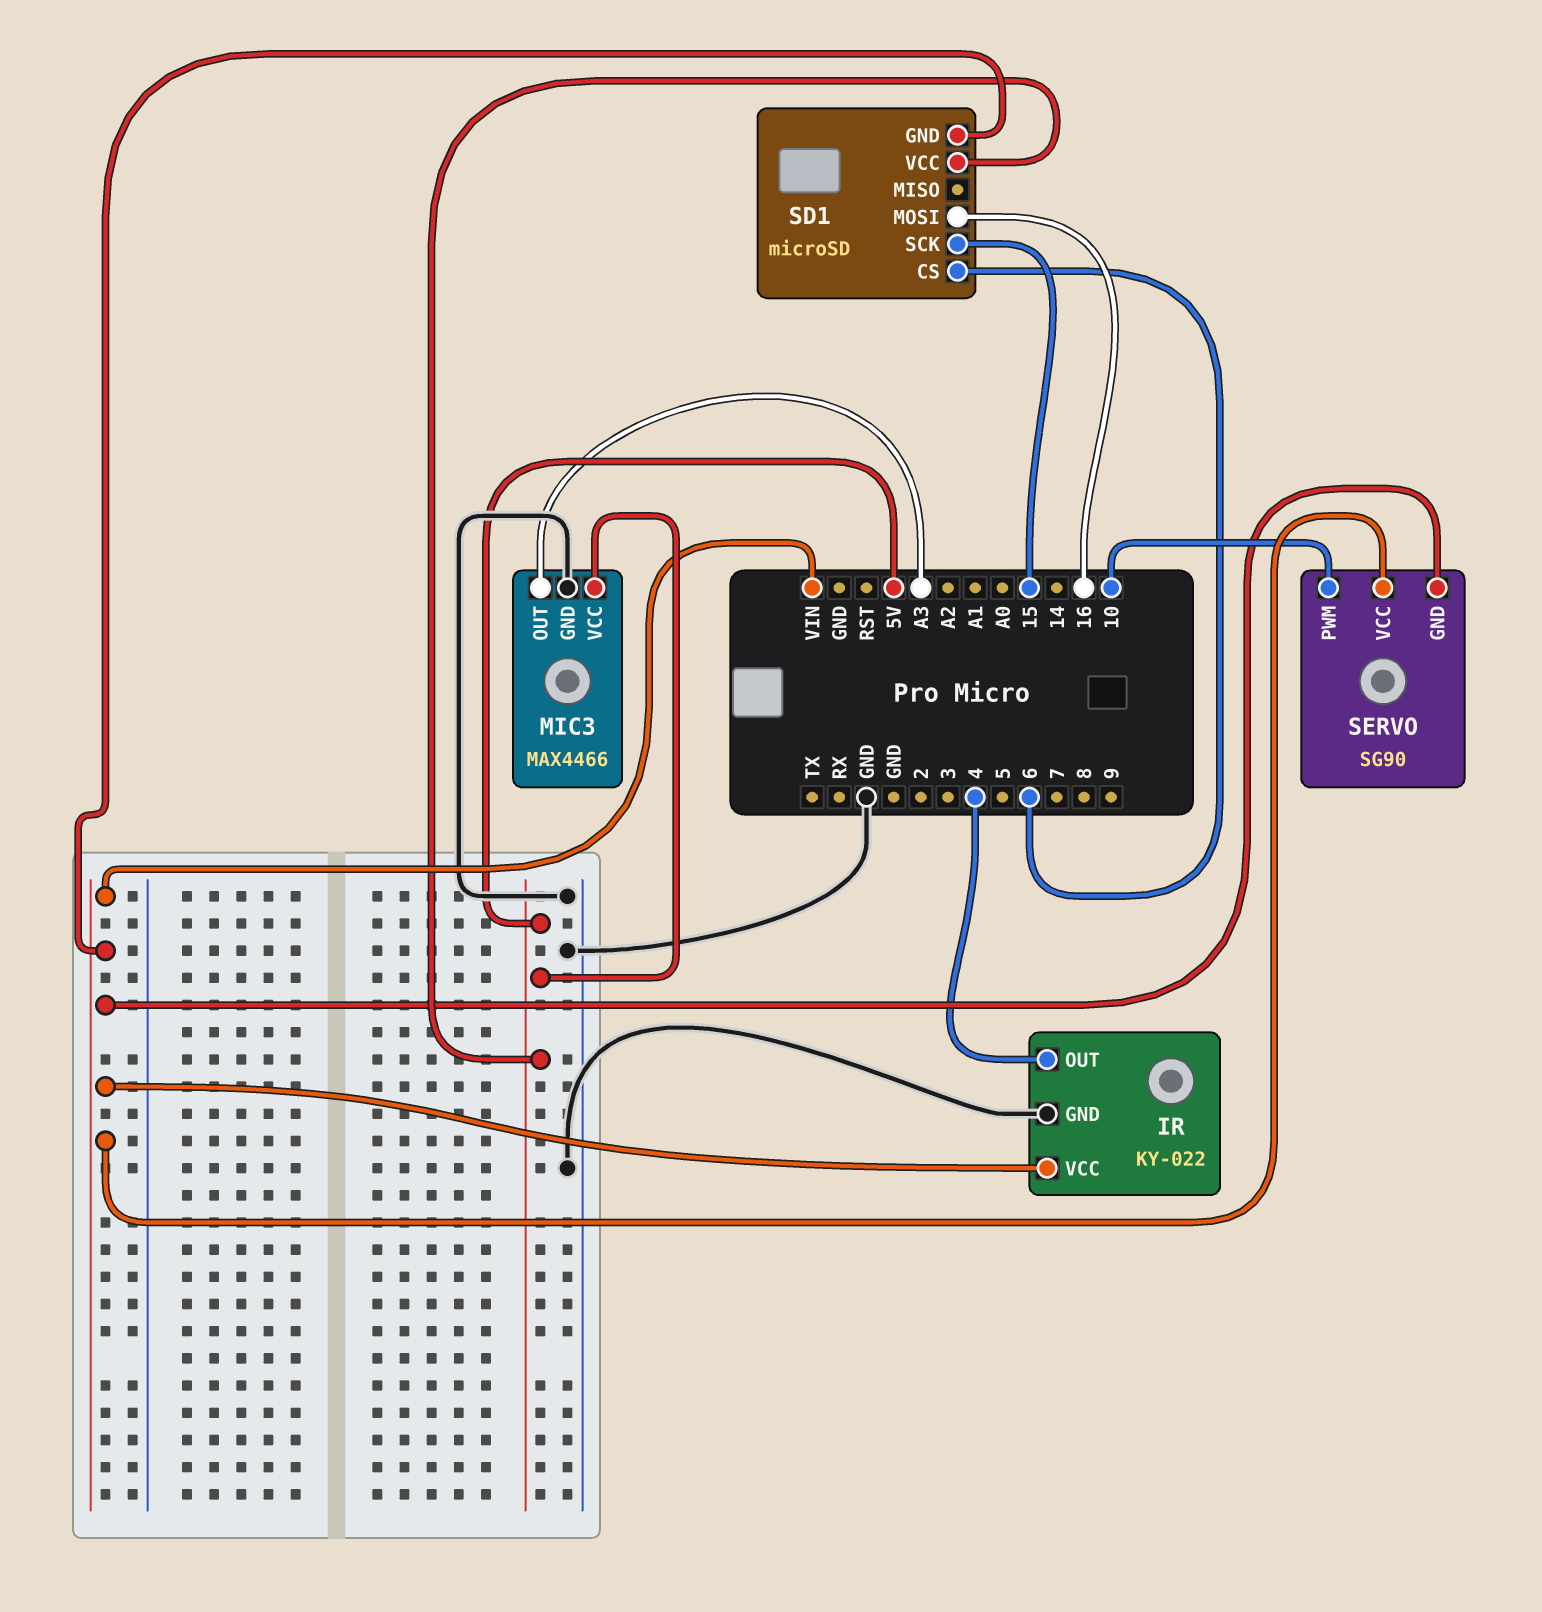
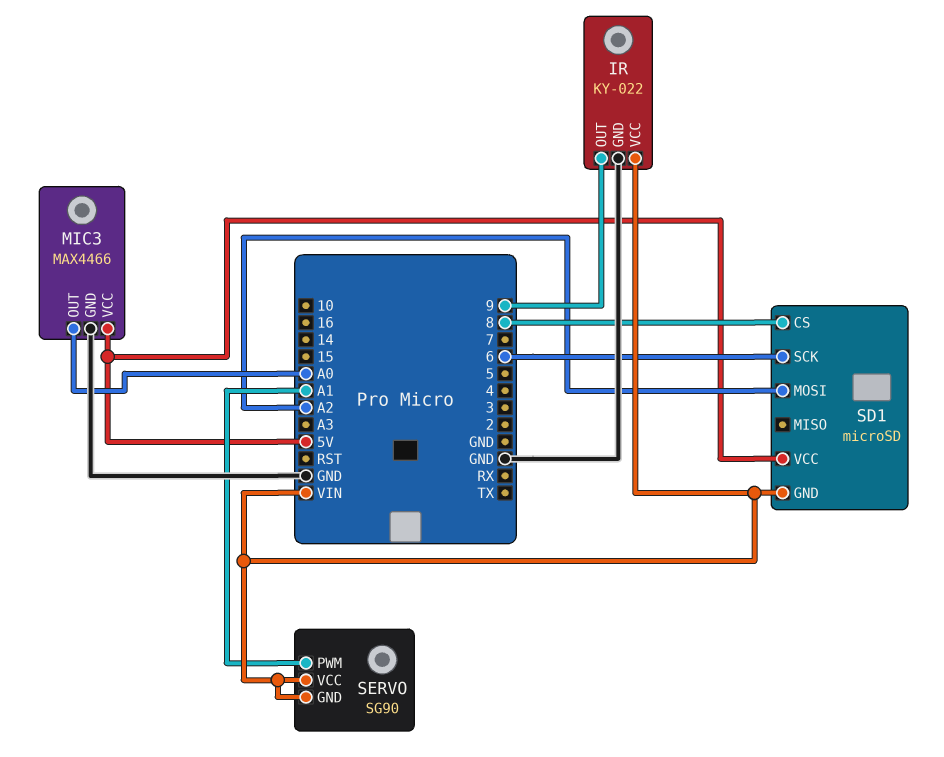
IR pin OUT: 4 -> 9
MIC3 pin OUT: A3 -> A0
SD1 pin CS: 6 -> 8
SD1 pin MOSI: 16 -> A2
SD1 pin SCK: 15 -> 6
SERVO pin PWM: 10 -> A1

